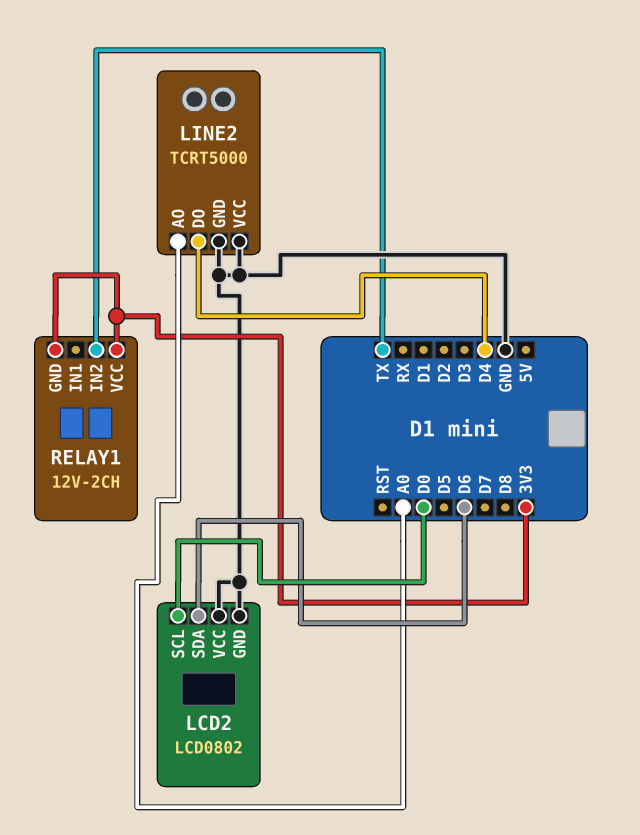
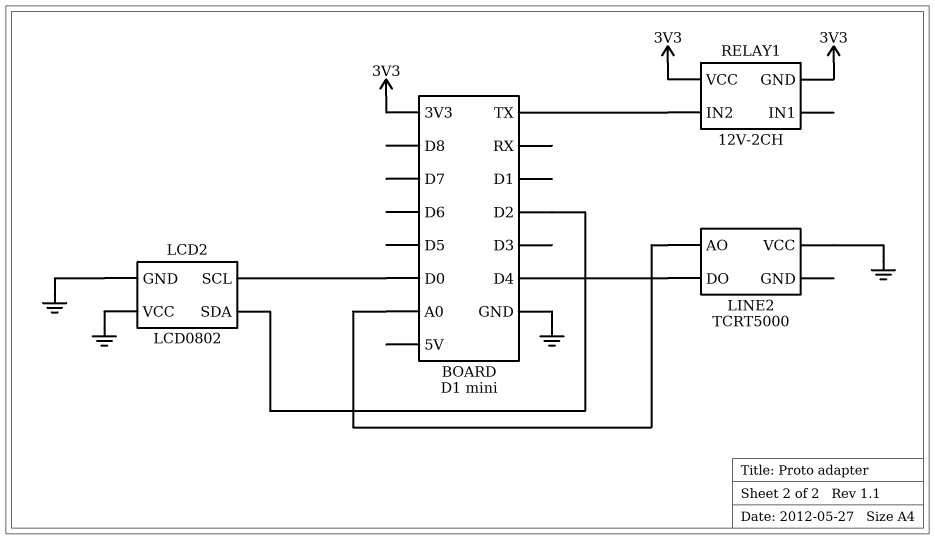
LCD2 pin SDA: D6 -> D2
LINE2 pin GND: GND -> none

